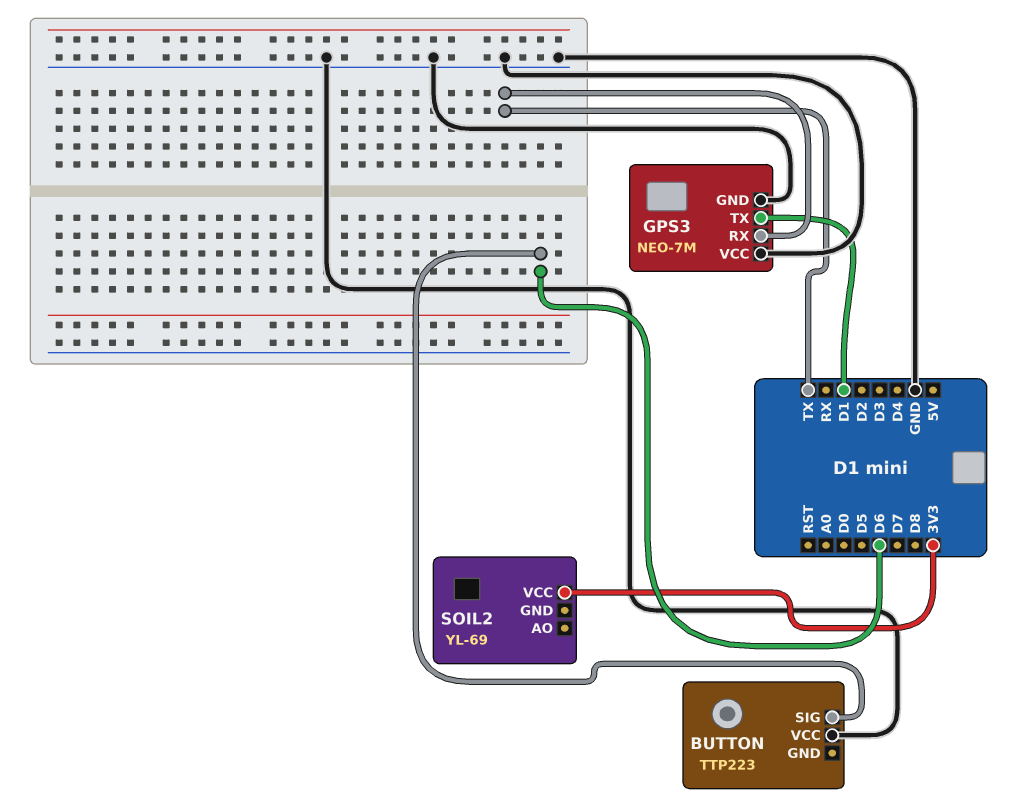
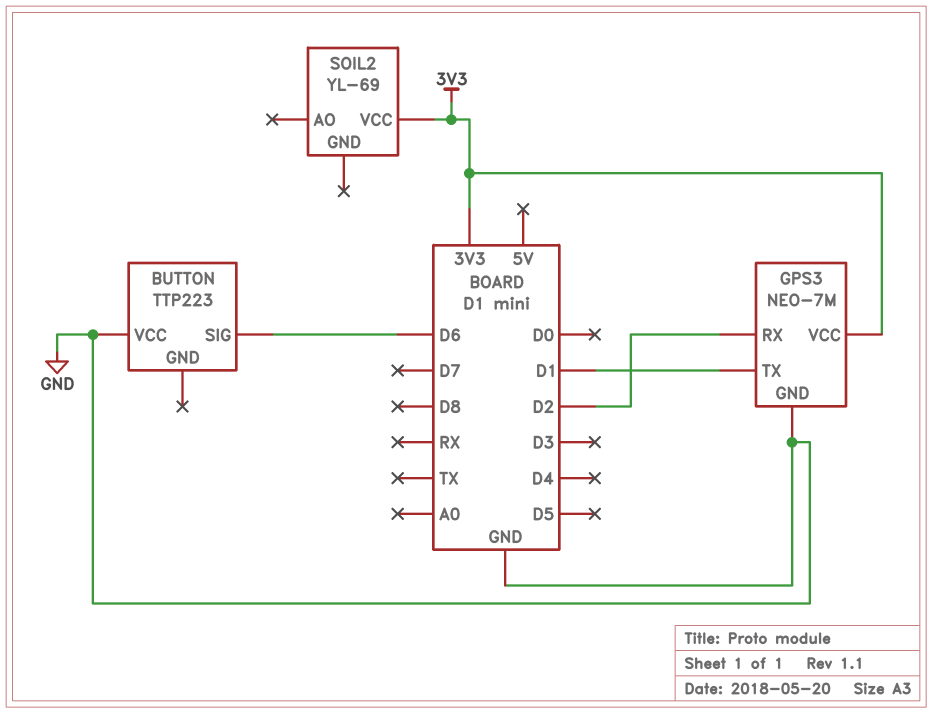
GPS3 pin RX: TX -> D2
GPS3 pin VCC: GND -> 3V3

